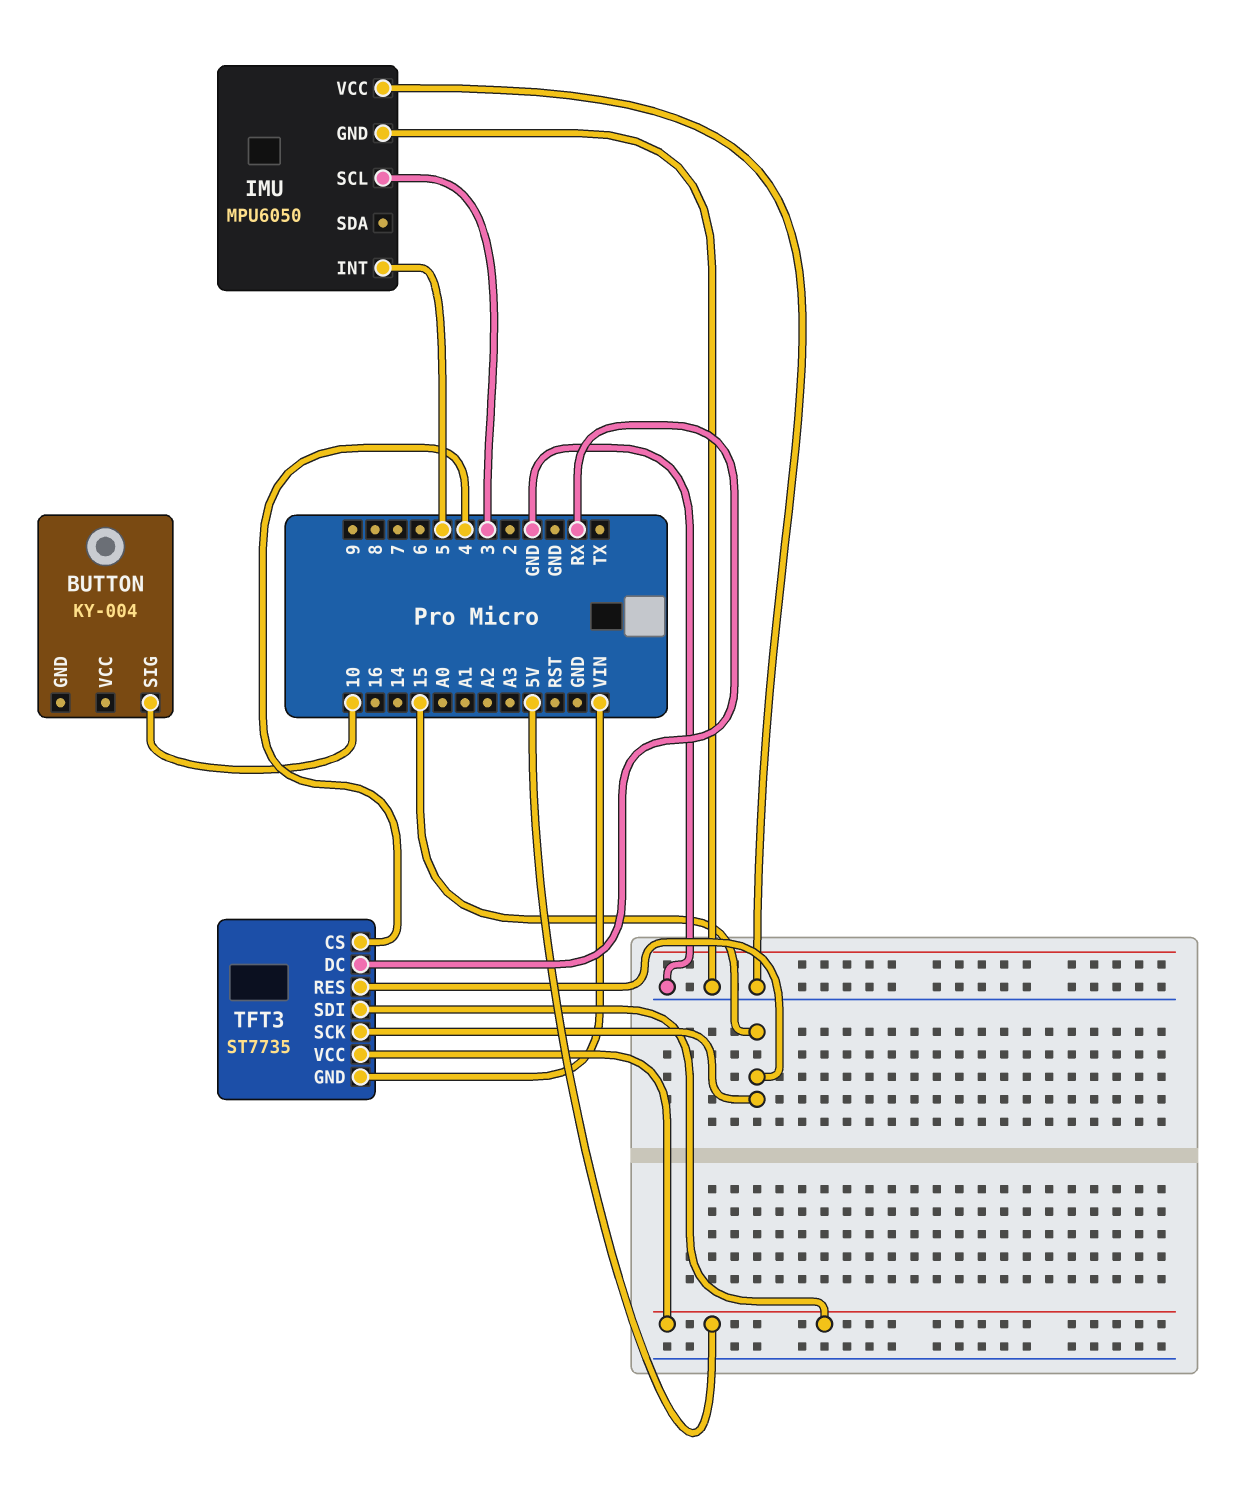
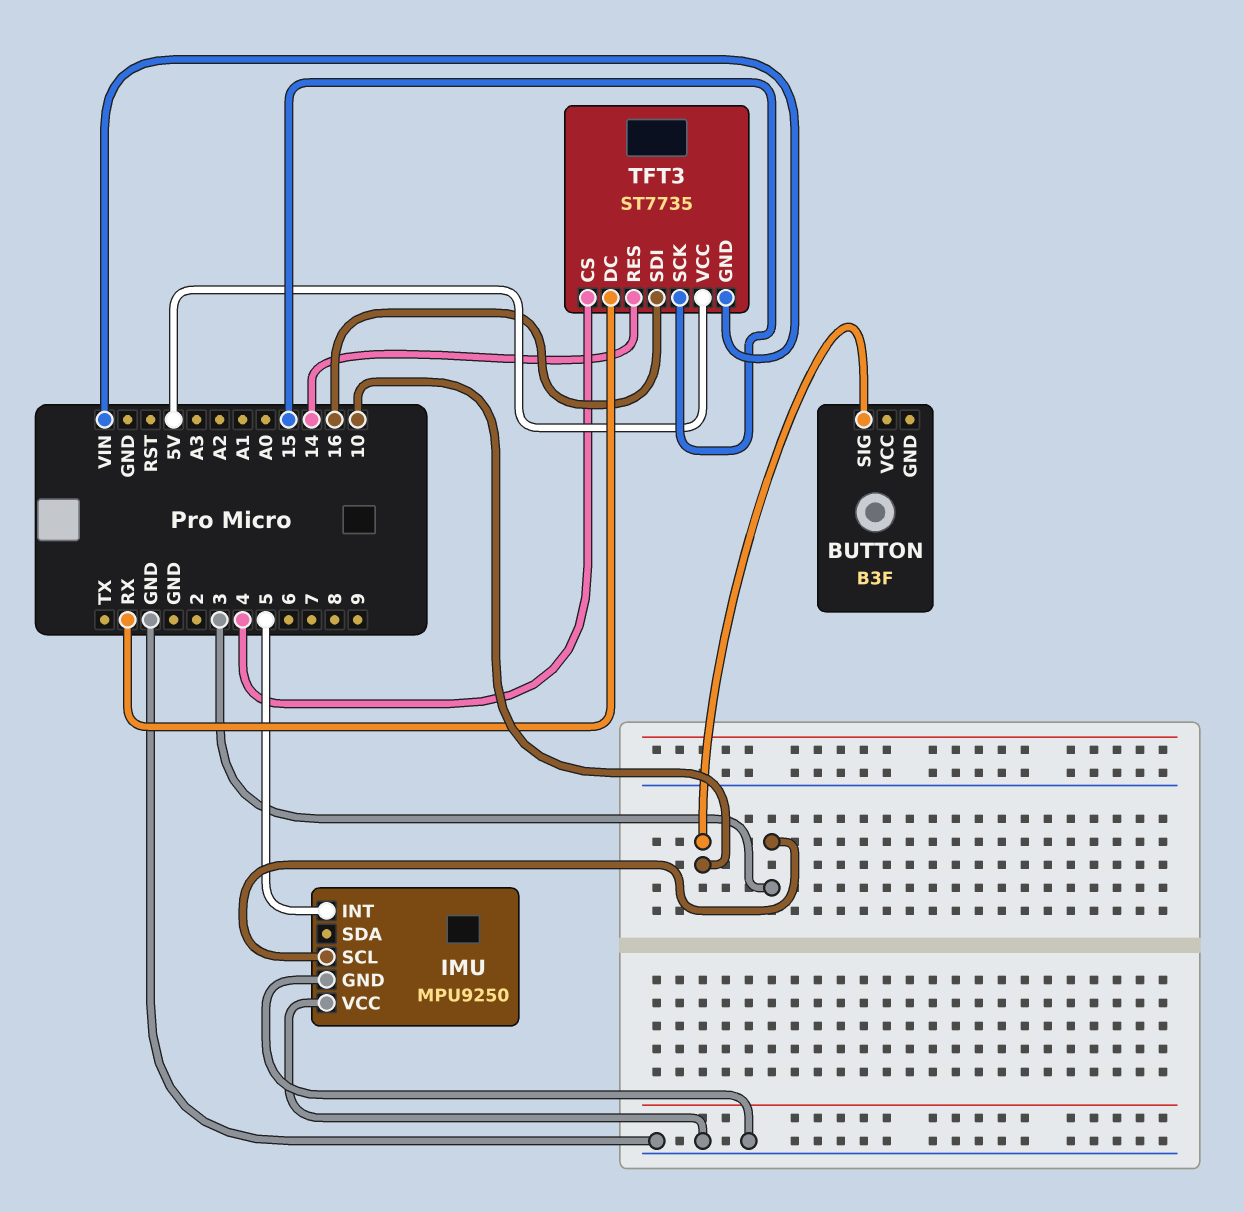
BUTTON: KY-004 -> B3F
IMU: MPU6050 -> MPU9250
TFT3 pin RES: 15 -> 14
TFT3 pin SDI: 5V -> 16

